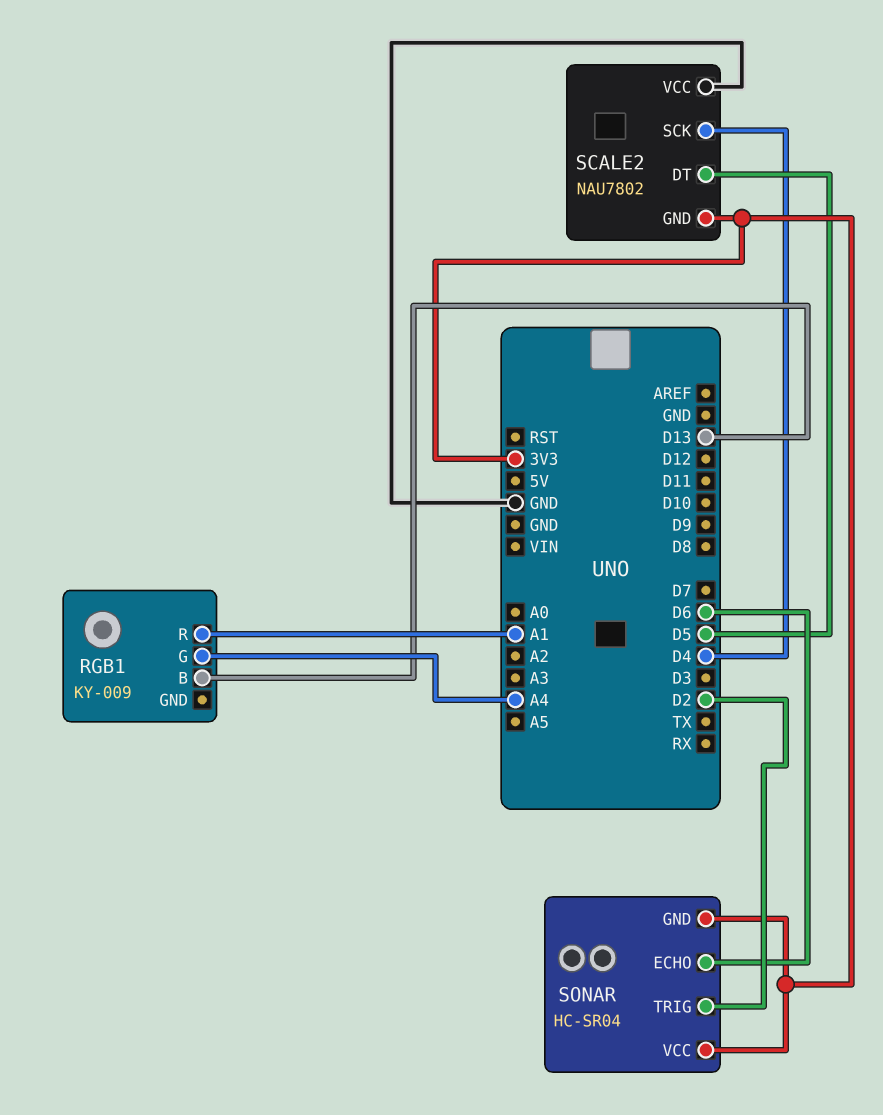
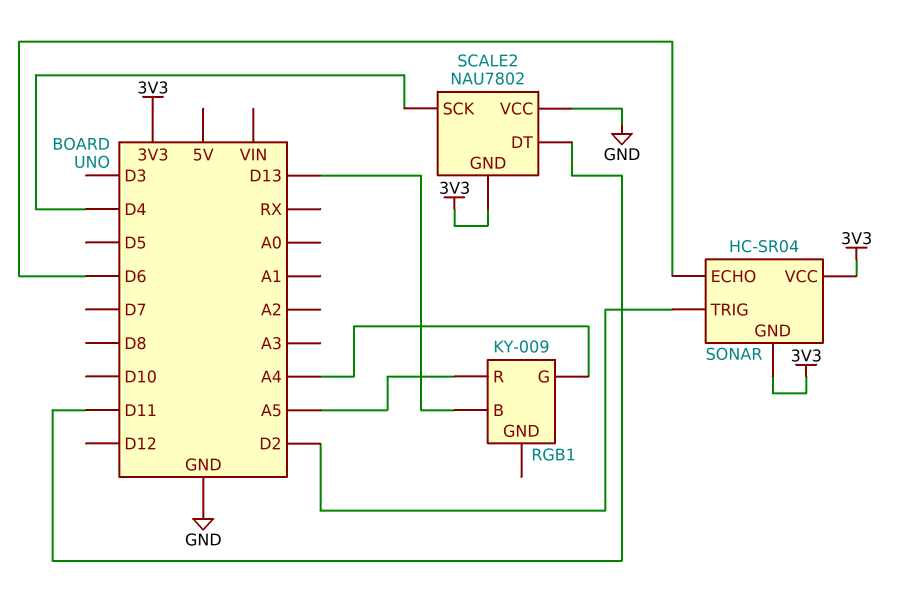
RGB1 pin R: A1 -> A5
SCALE2 pin DT: D5 -> D11

